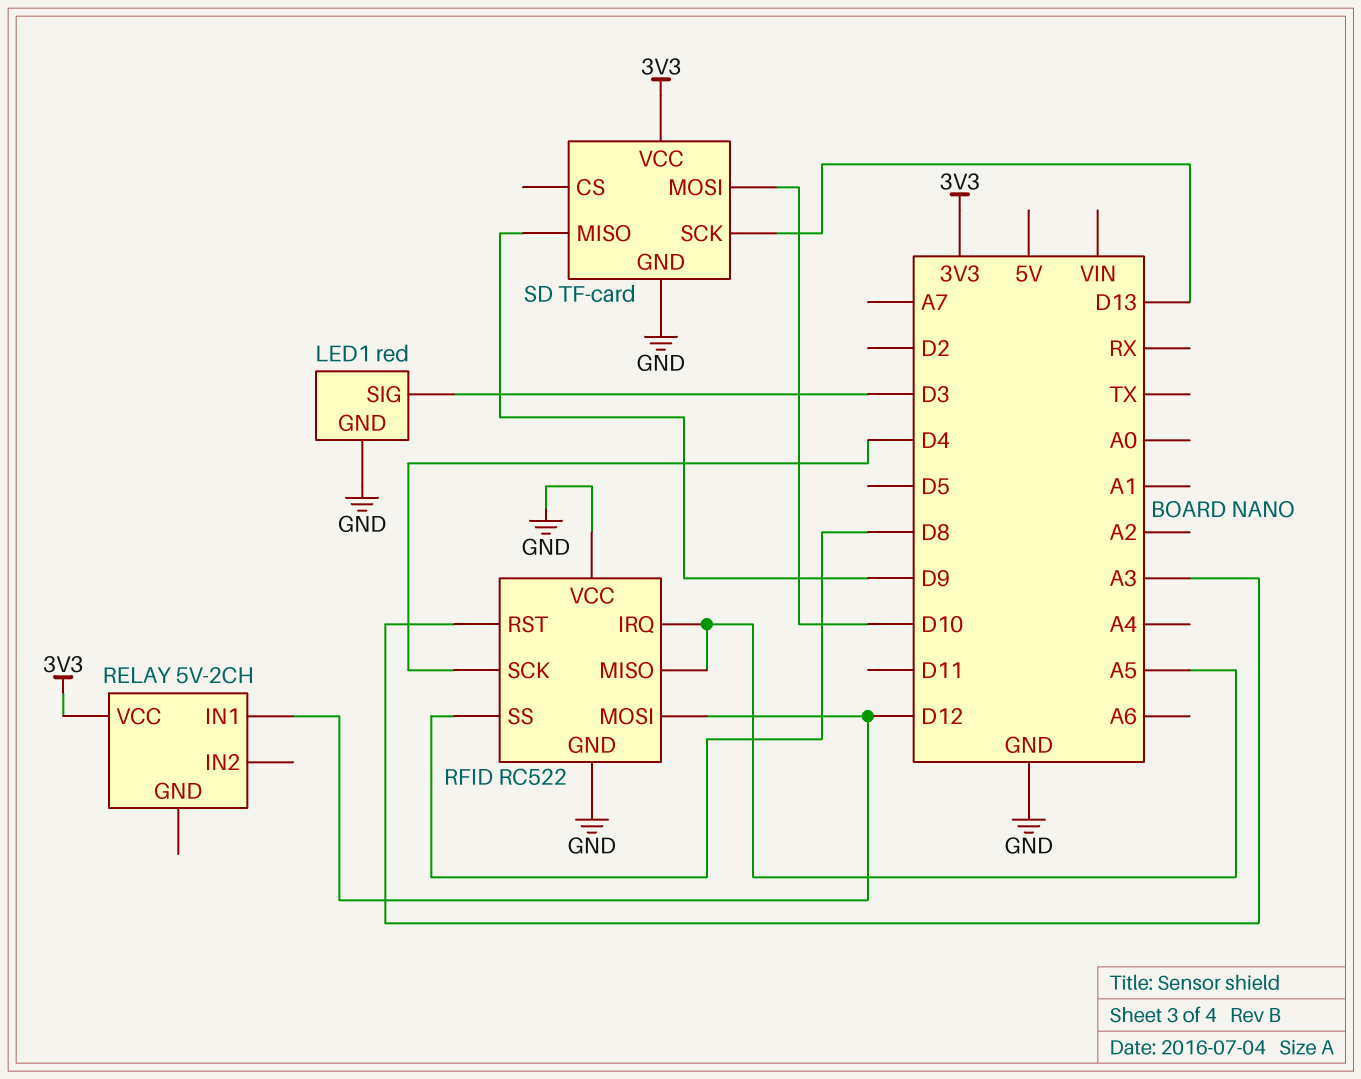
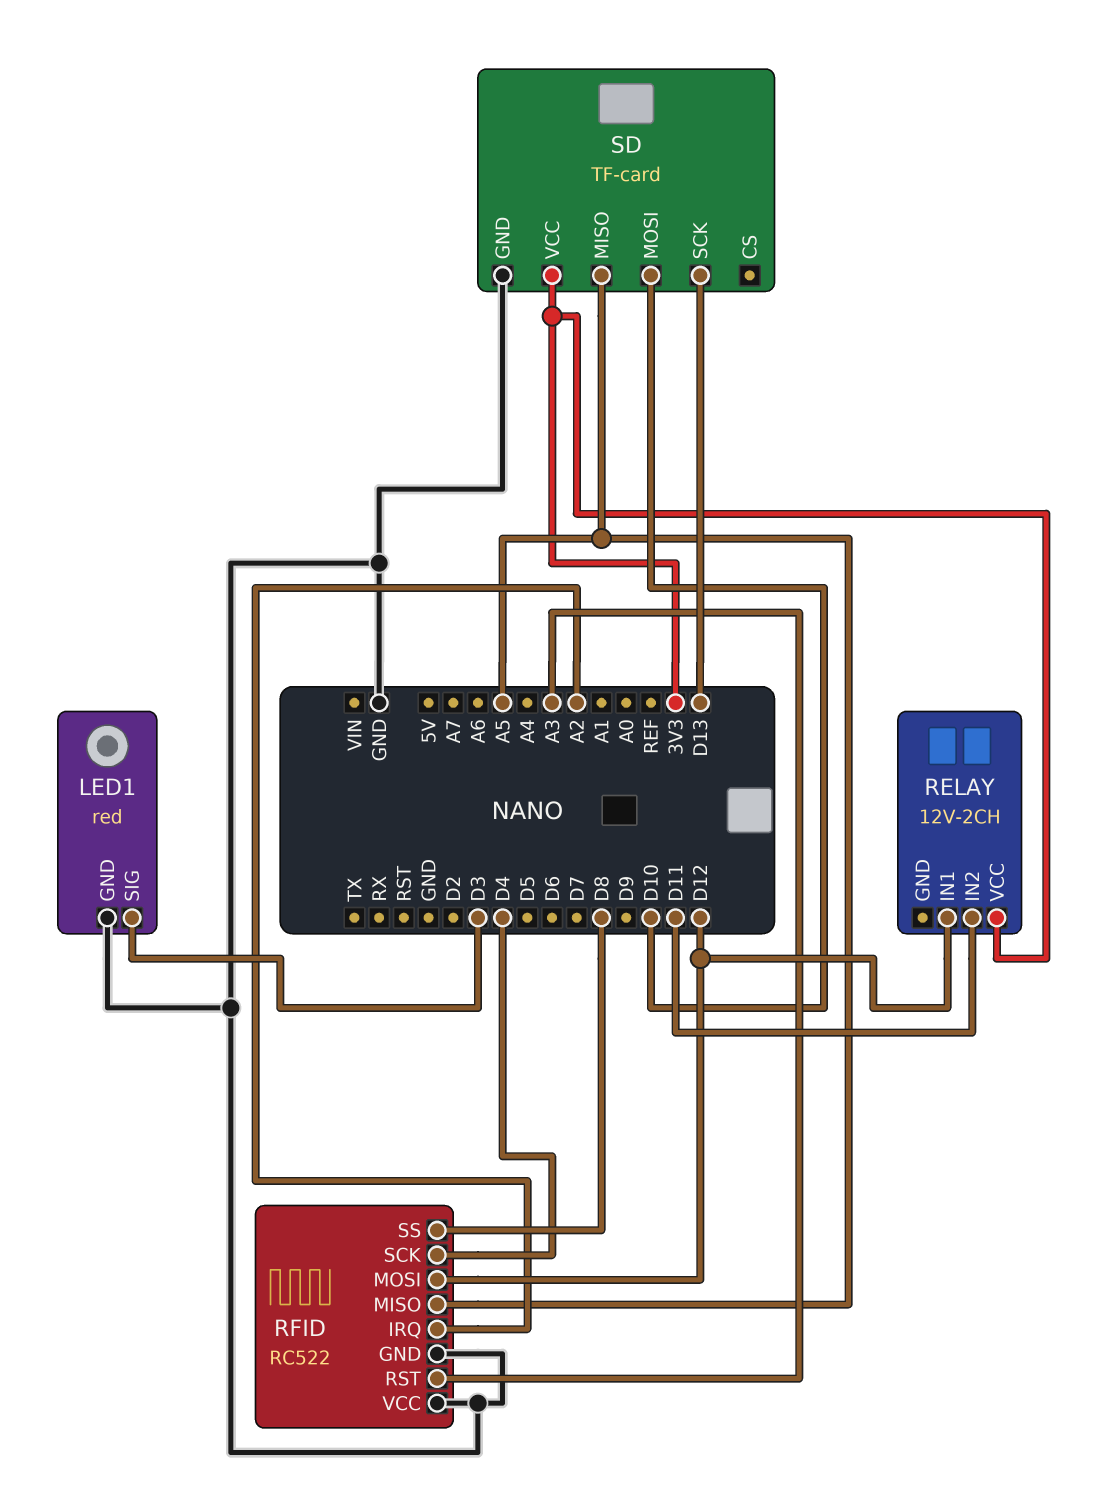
RELAY: 5V-2CH -> 12V-2CH
RELAY pin IN2: none -> D11
RFID pin IRQ: A5 -> A2
SD pin MISO: D9 -> A5

